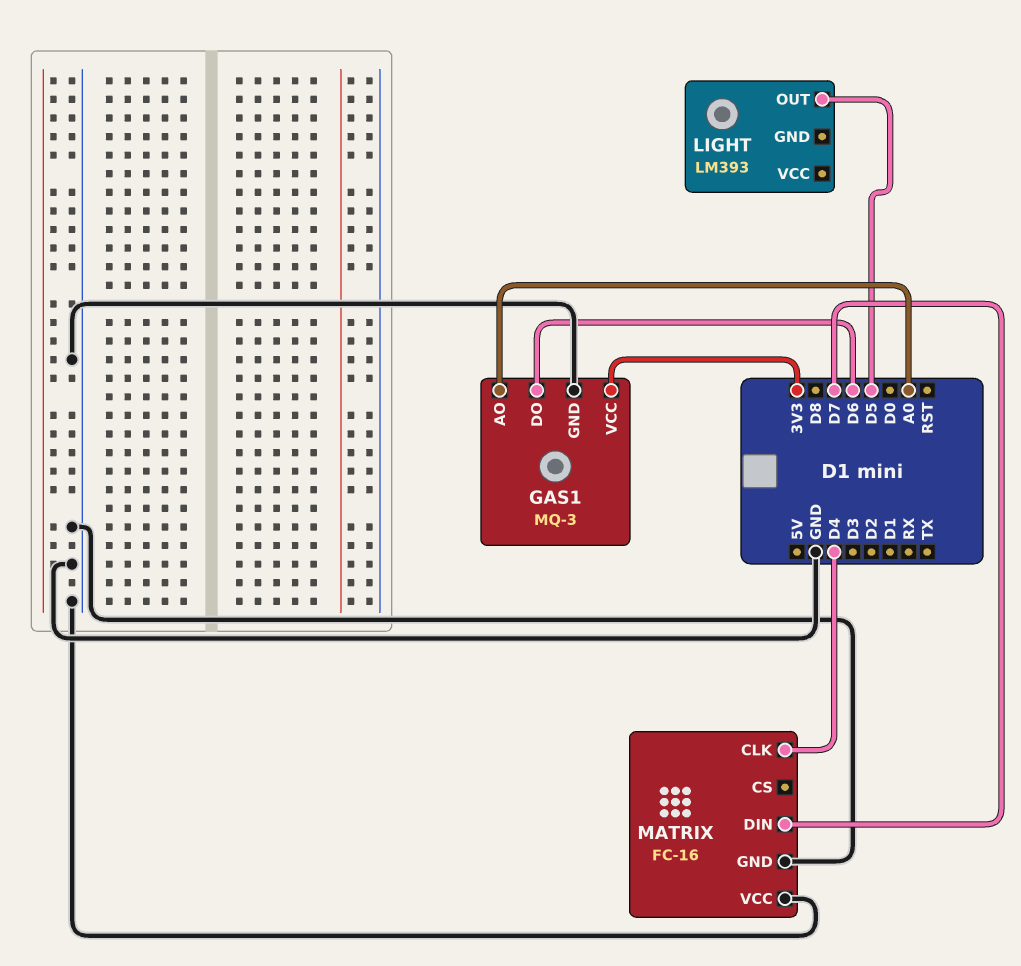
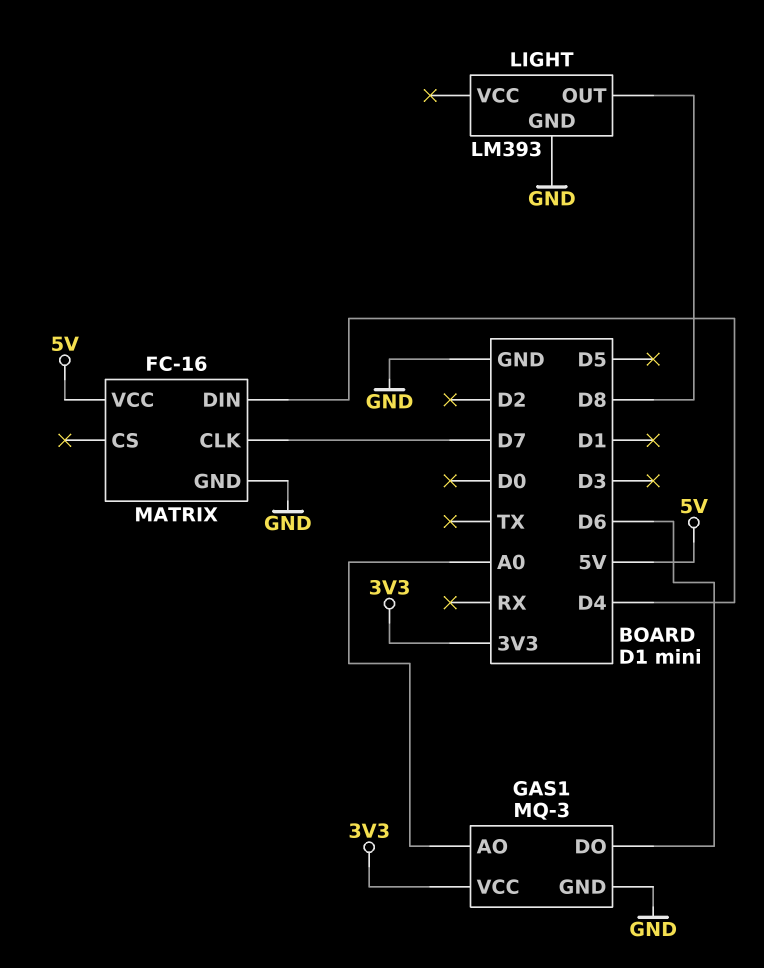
LIGHT pin GND: none -> GND
LIGHT pin OUT: D5 -> D8
MATRIX pin CLK: D4 -> D7
MATRIX pin DIN: D7 -> D4
MATRIX pin VCC: GND -> 5V

